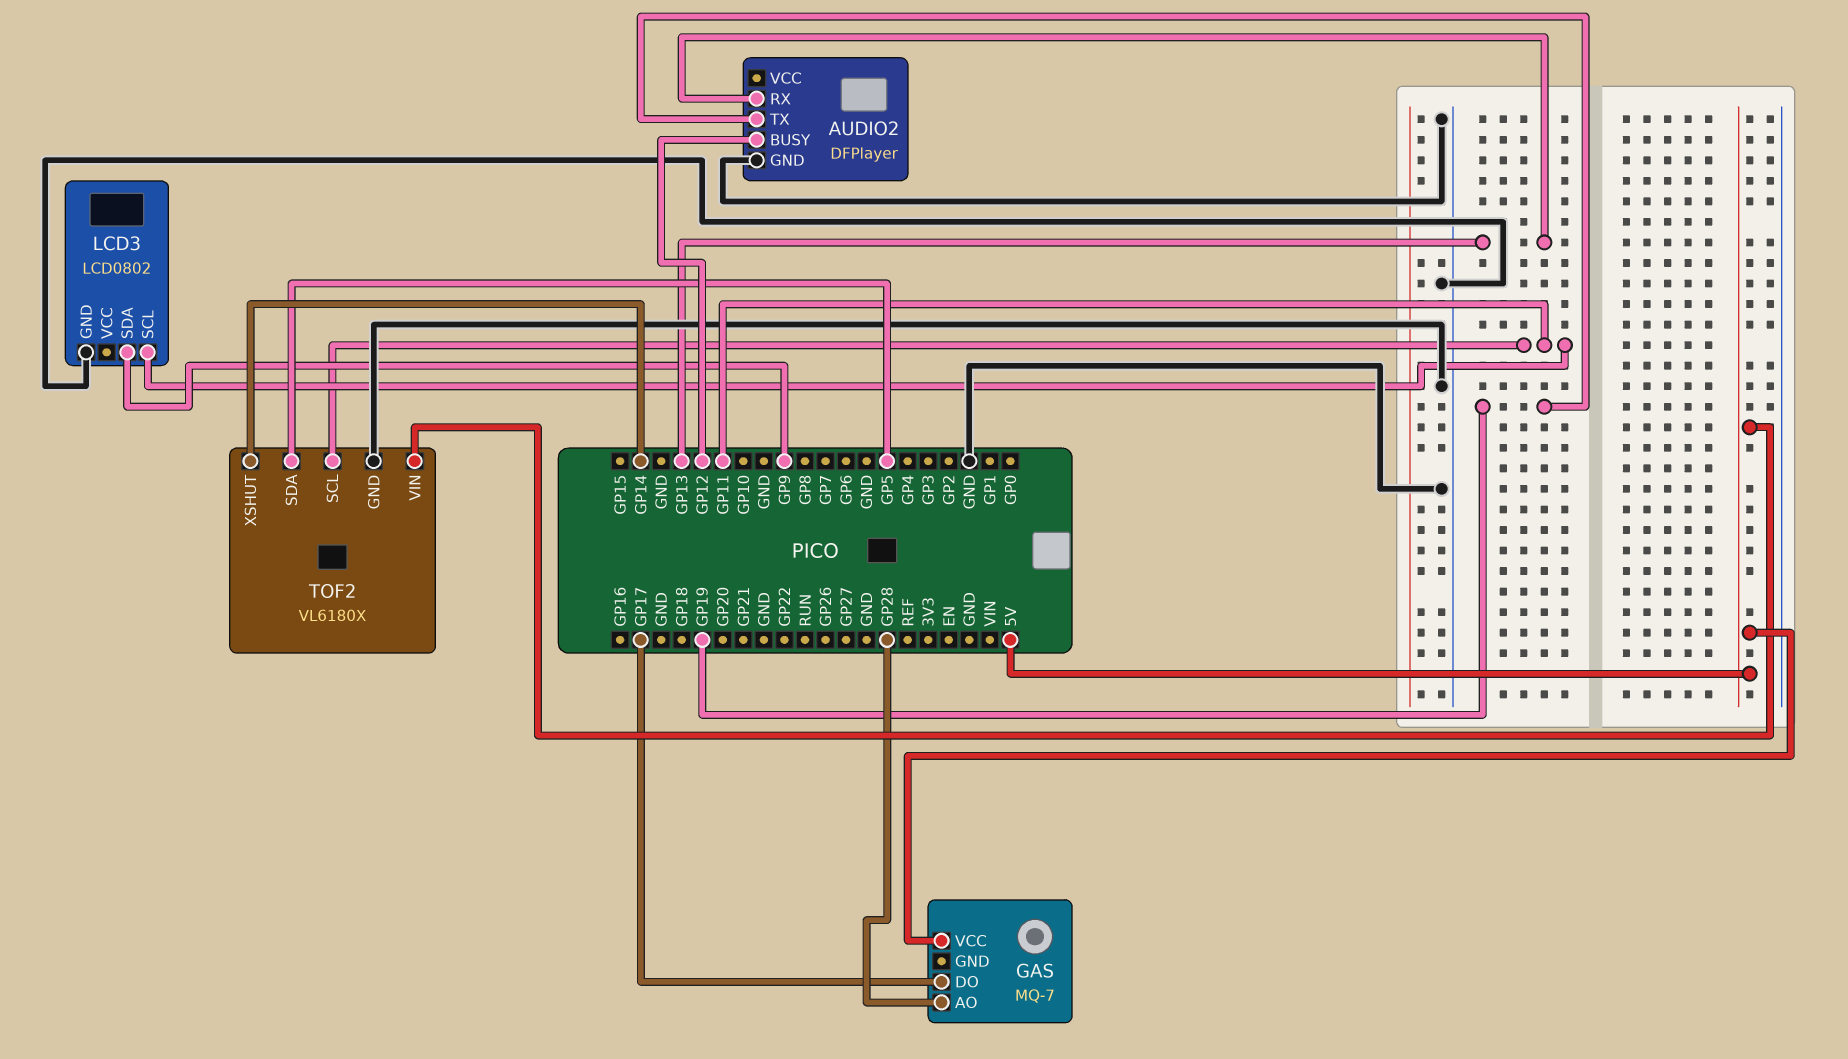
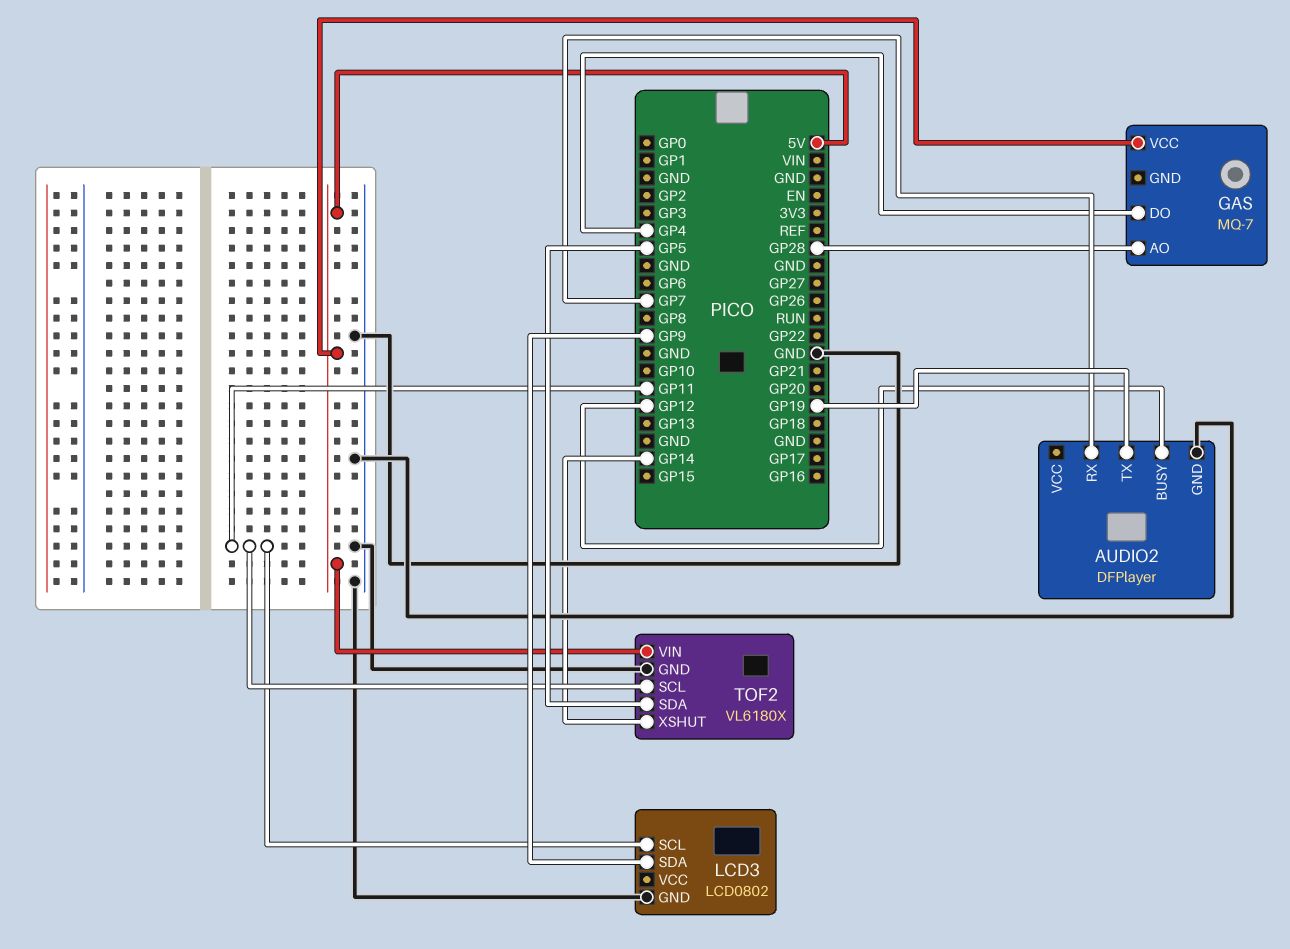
AUDIO2 pin RX: GP13 -> GP7
GAS pin DO: GP17 -> GP4

